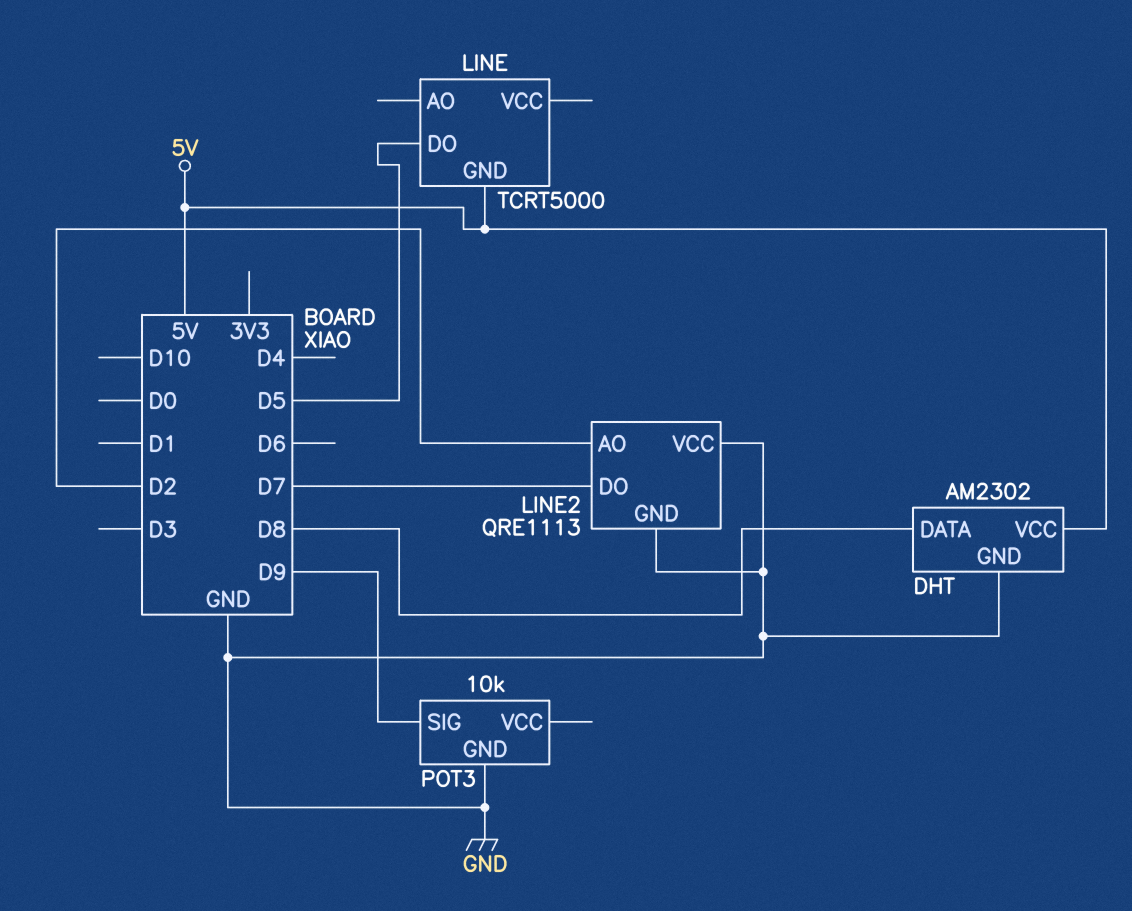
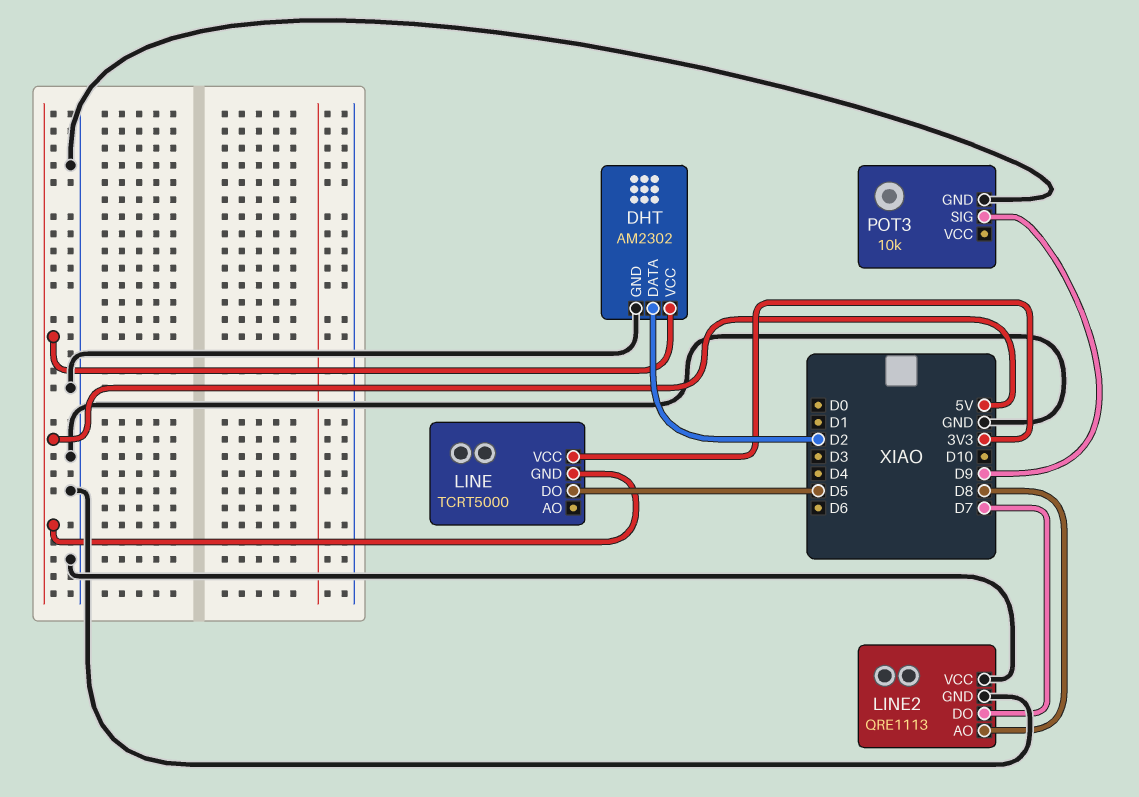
DHT pin DATA: D8 -> D2
LINE pin VCC: none -> 3V3
LINE2 pin AO: D2 -> D8

